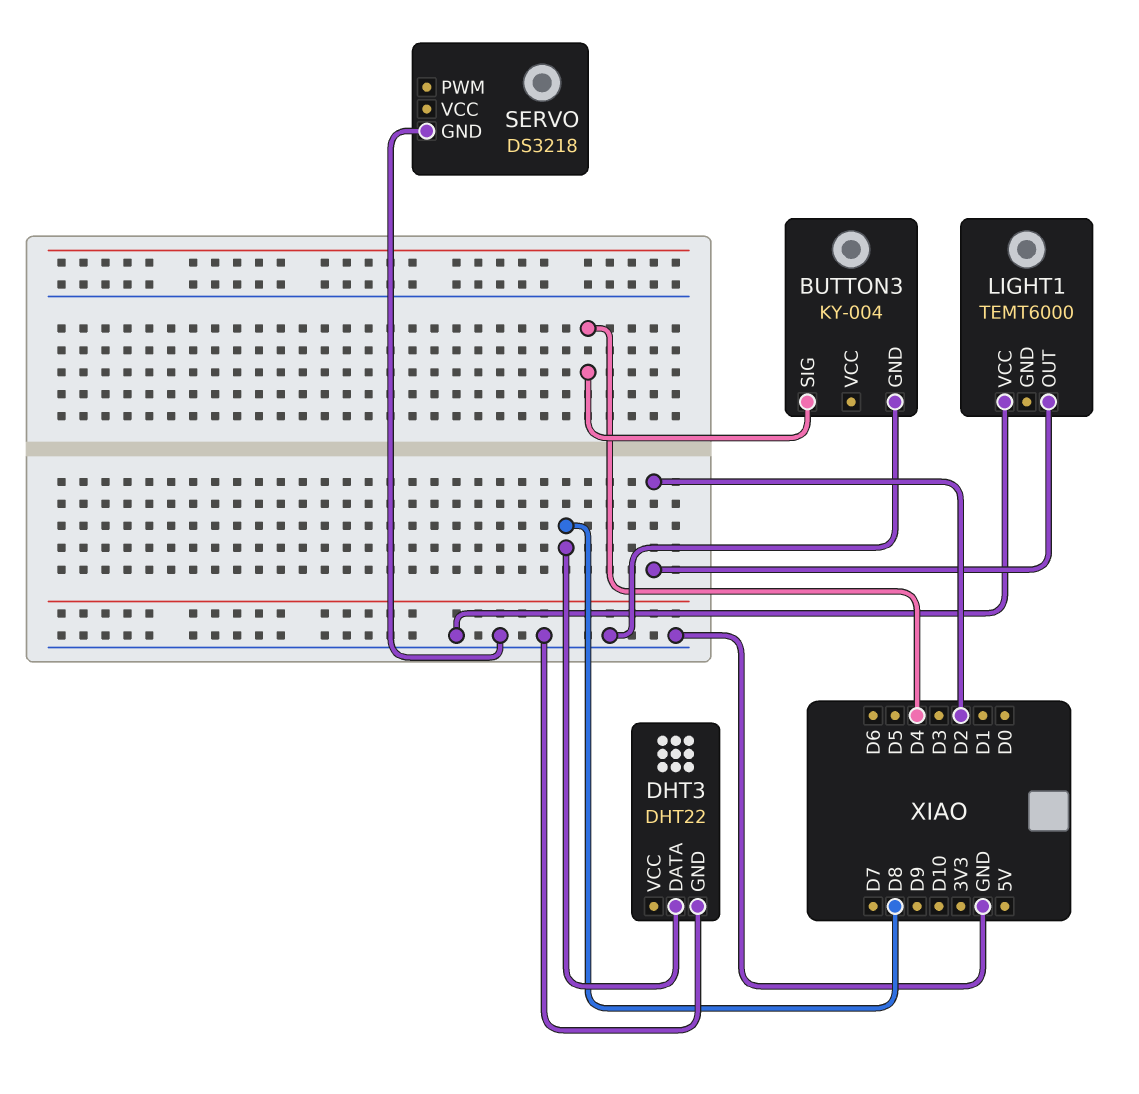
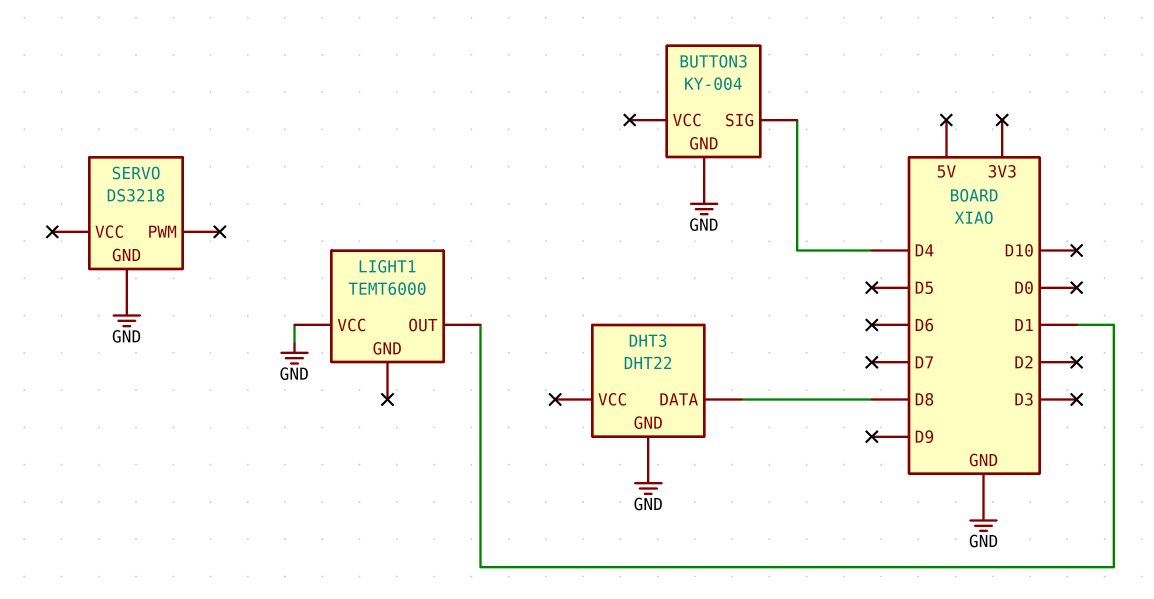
LIGHT1 pin OUT: D2 -> D1

